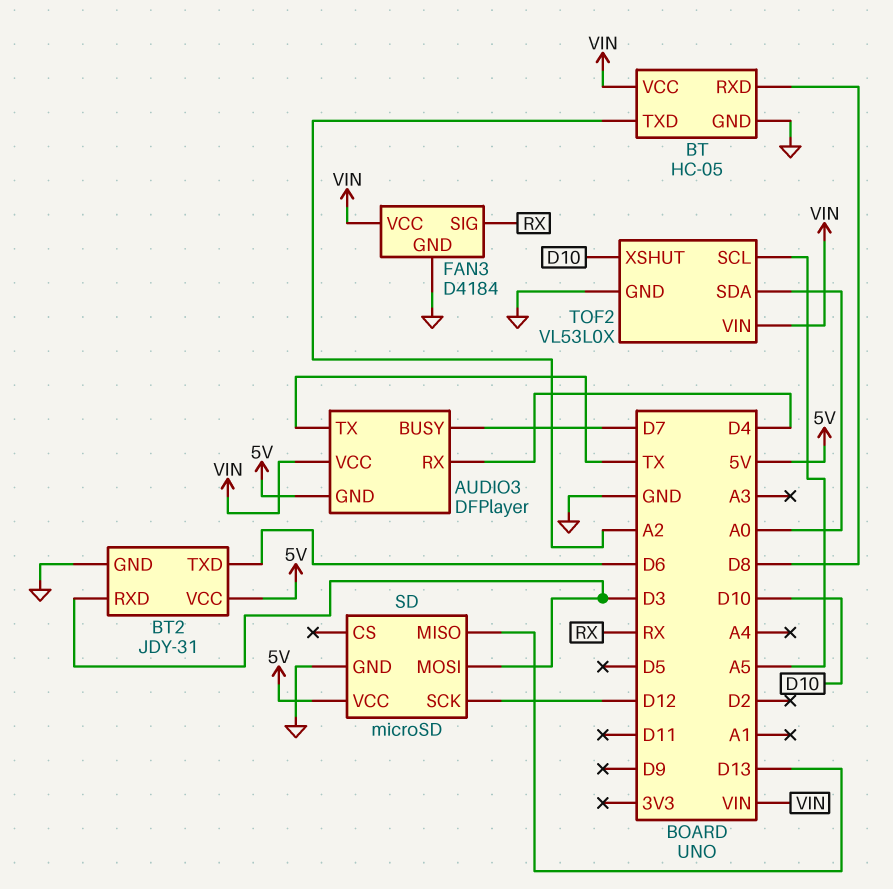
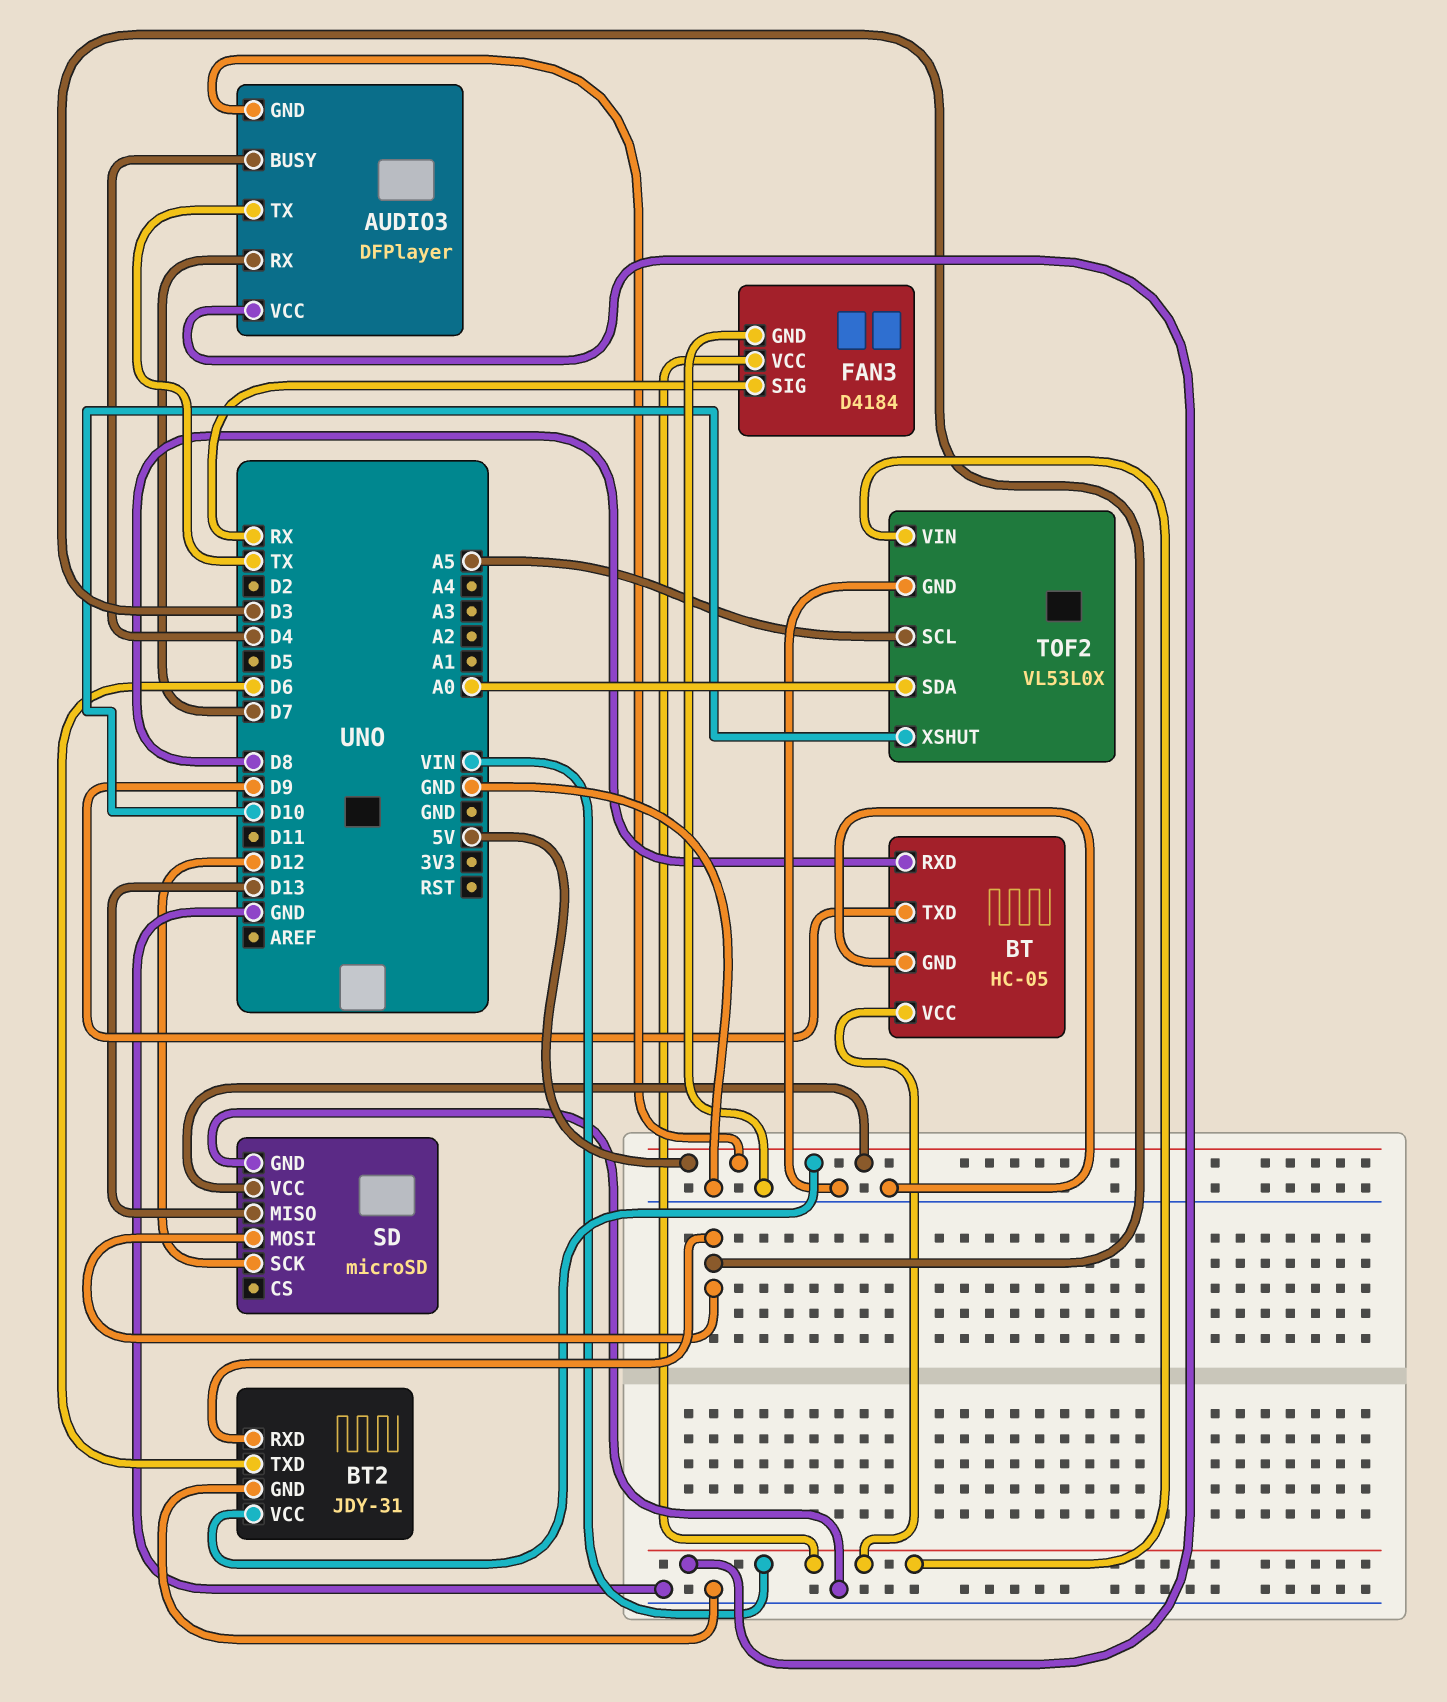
AUDIO3 pin BUSY: D7 -> D4
AUDIO3 pin RX: D4 -> D7
BT pin TXD: A2 -> D9

